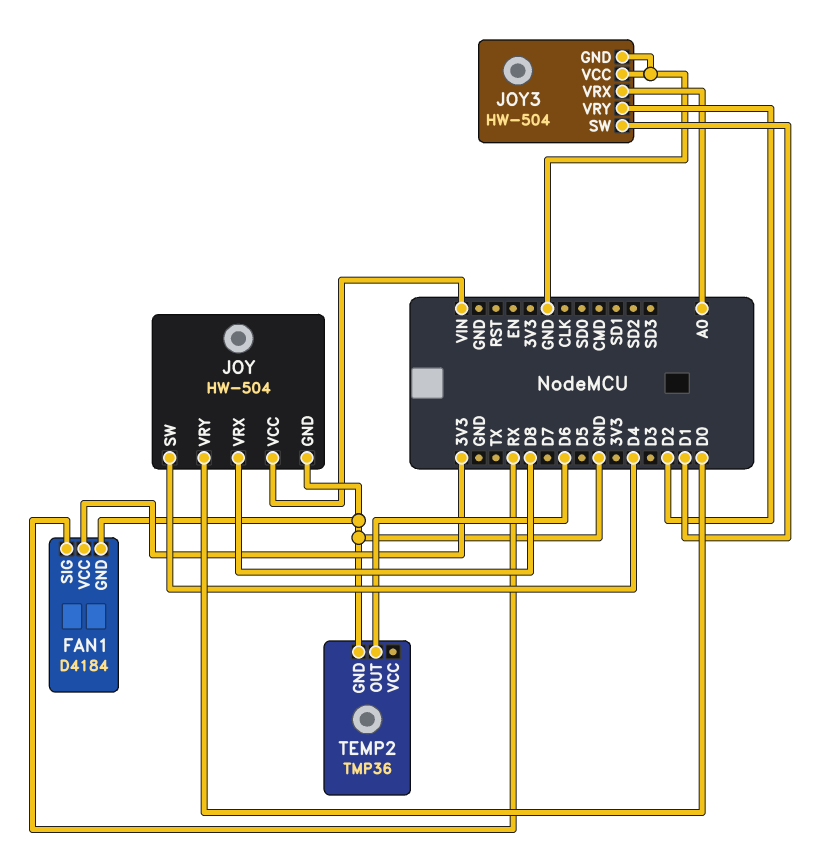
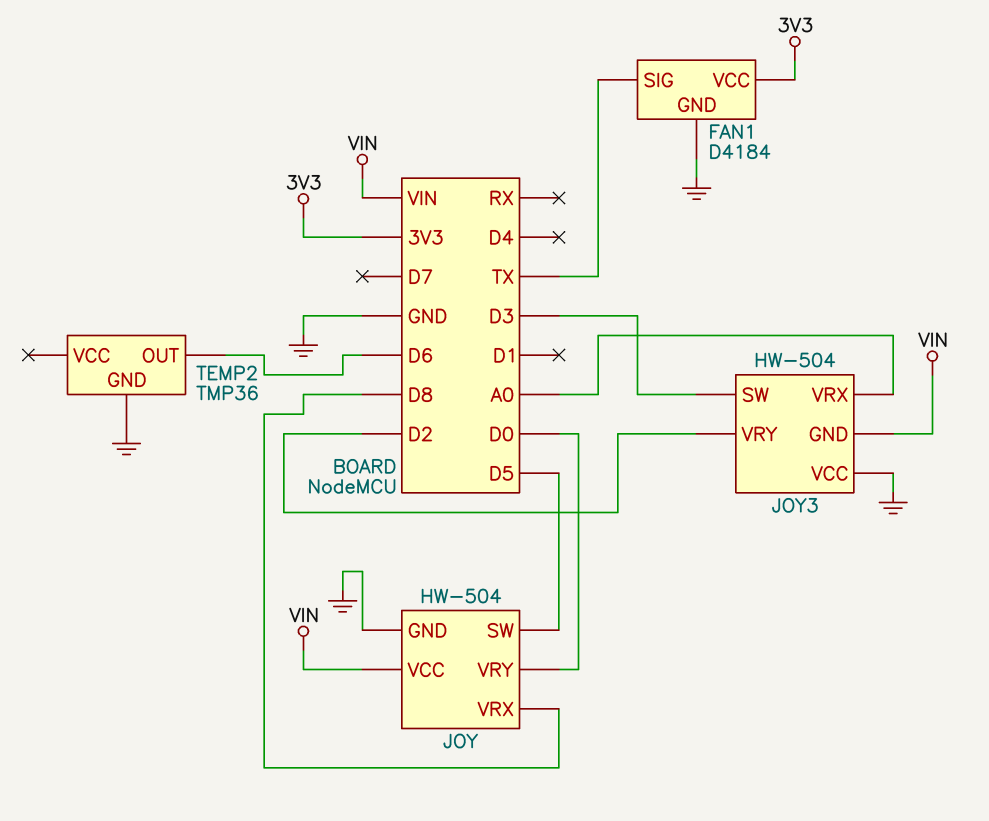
FAN1 pin SIG: RX -> TX
JOY pin SW: D4 -> D5
JOY3 pin GND: GND -> VIN
JOY3 pin SW: D1 -> D3

